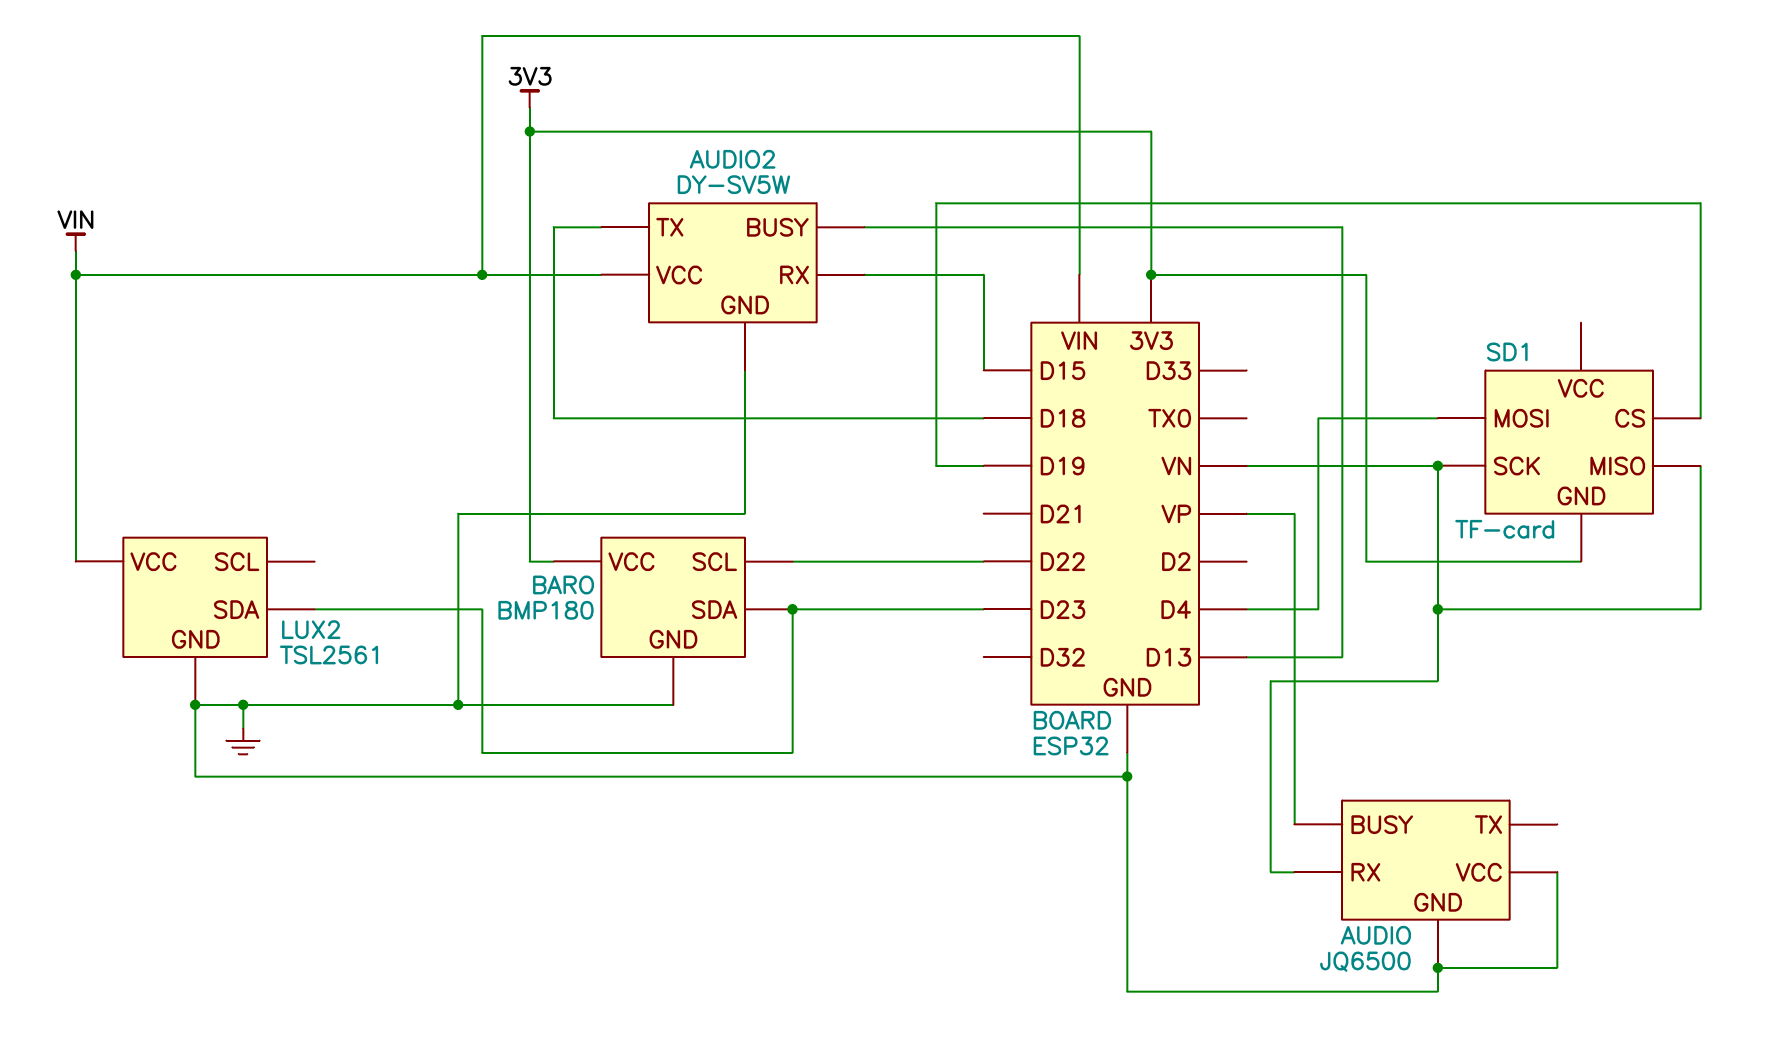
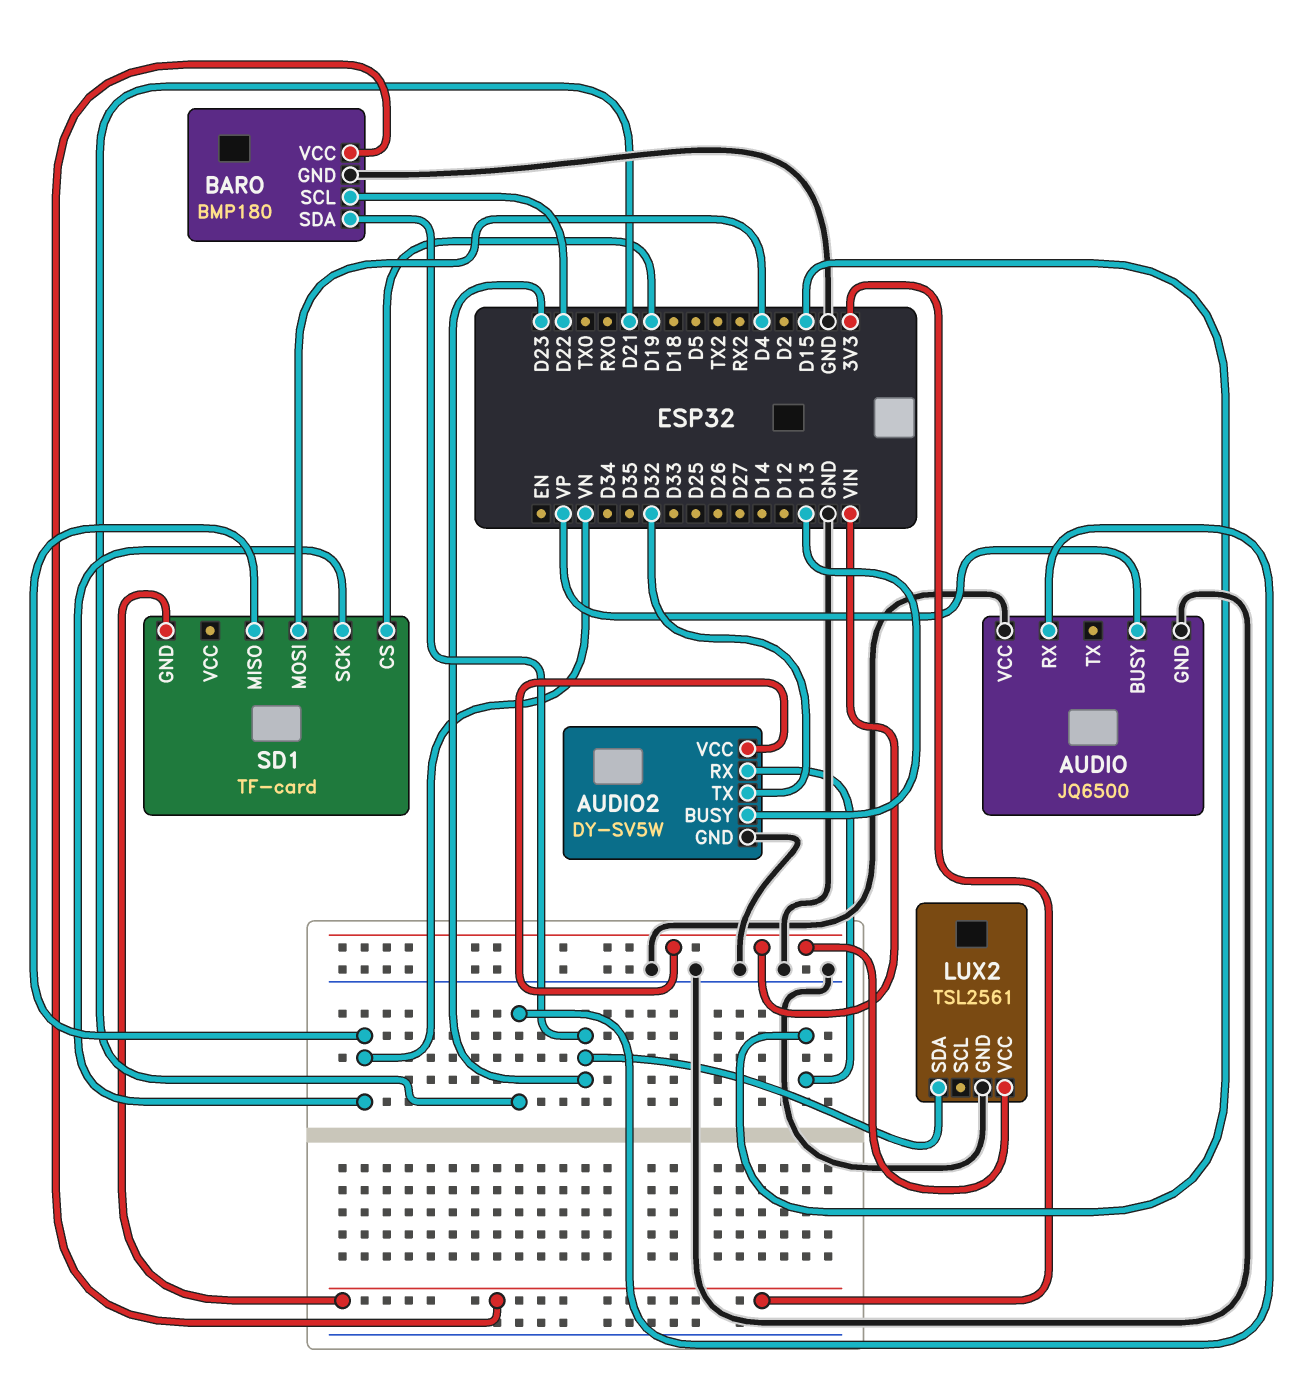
AUDIO pin RX: VN -> D21
AUDIO2 pin TX: D18 -> D32

